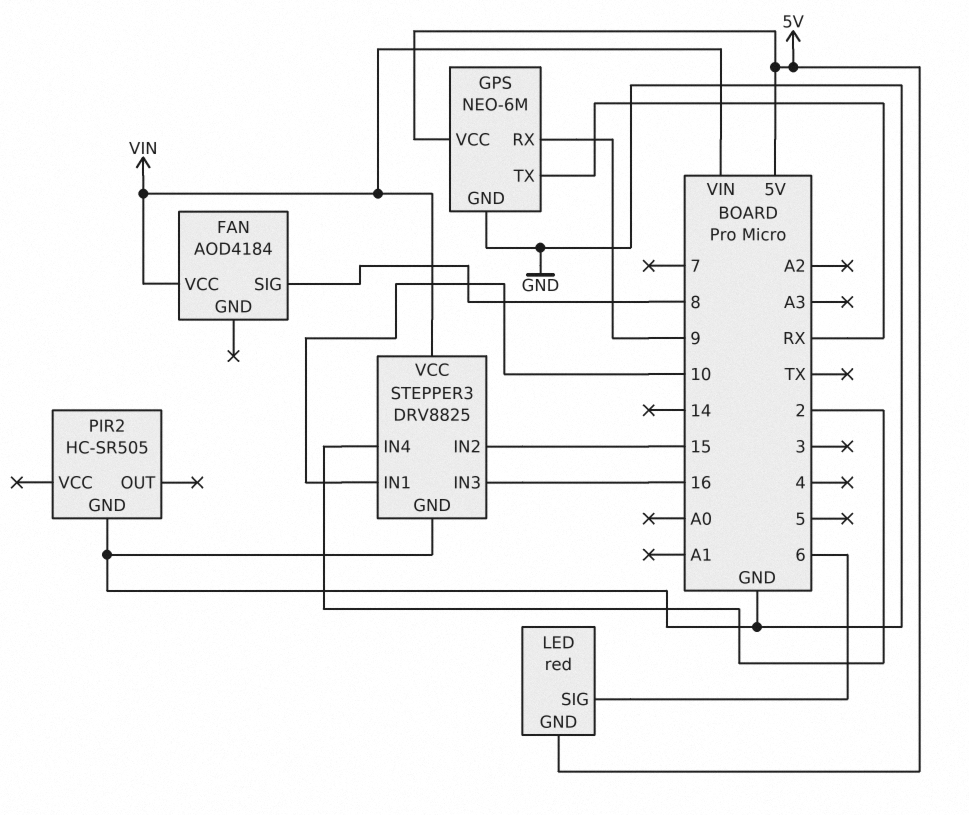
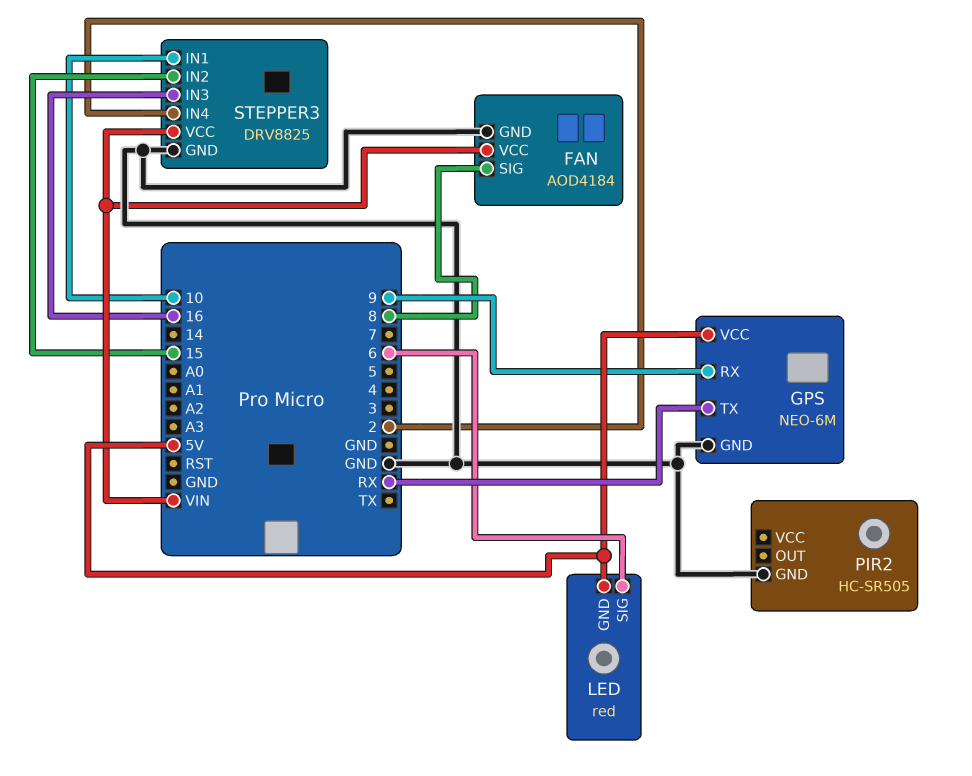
FAN pin GND: none -> GND

